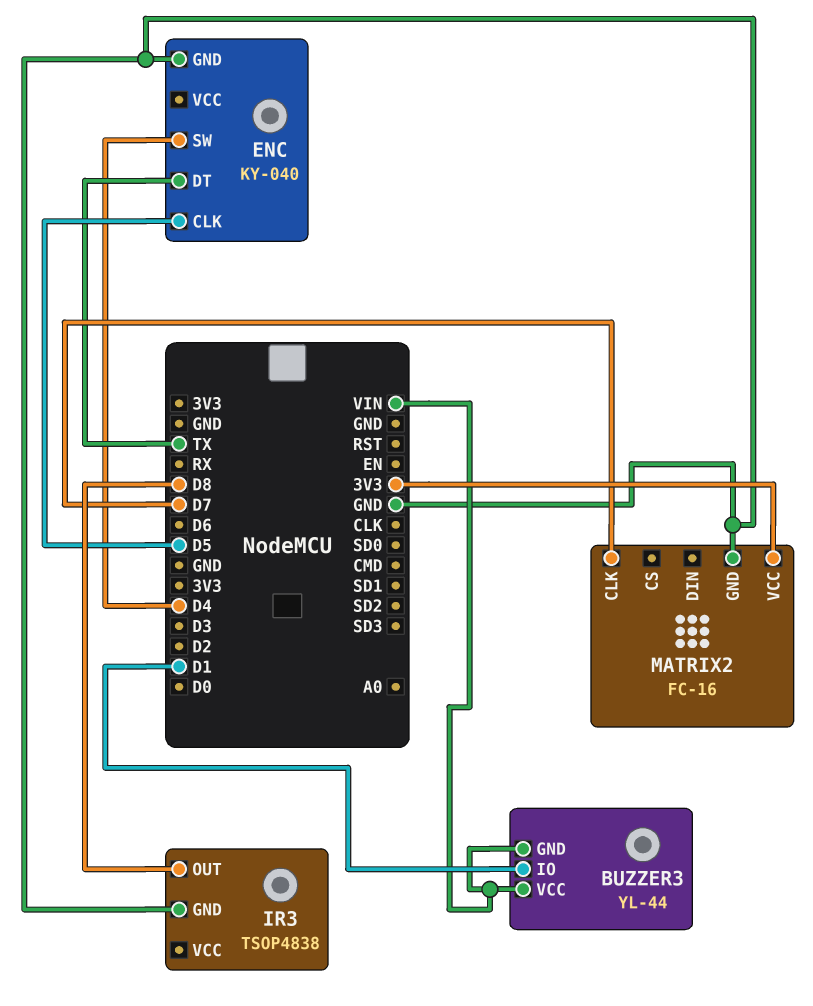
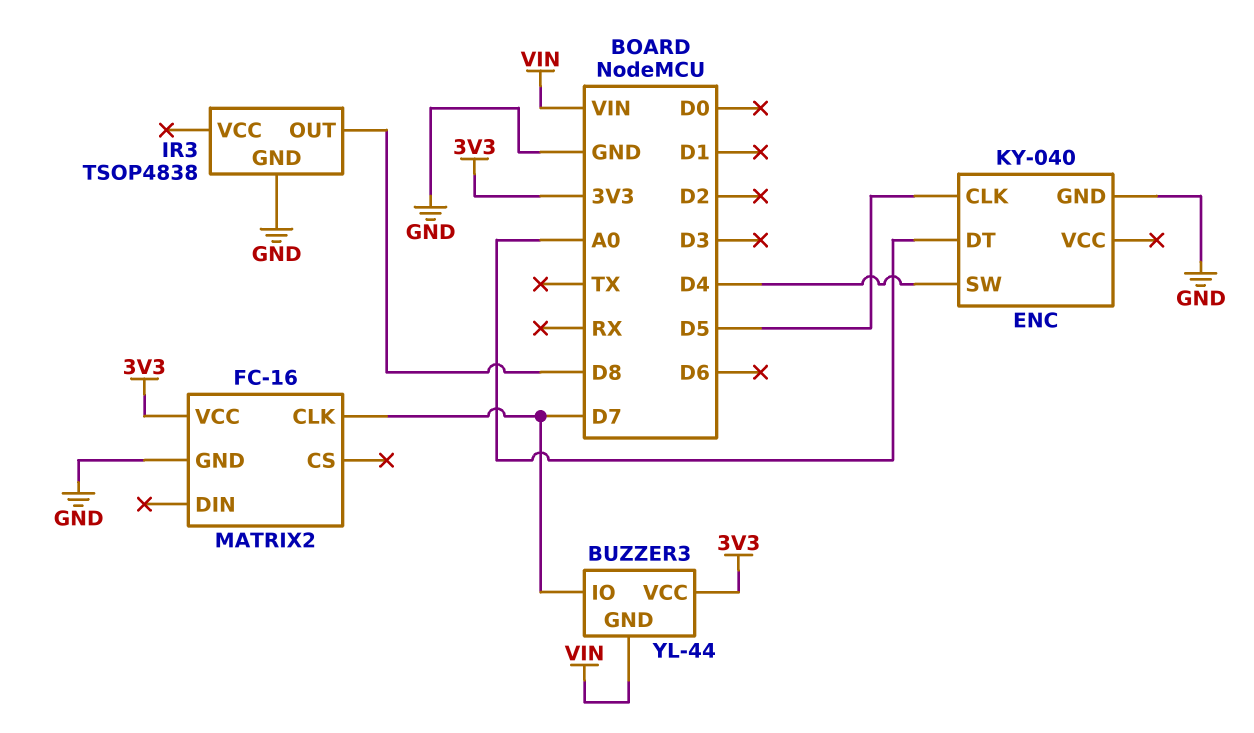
BUZZER3 pin IO: D1 -> D7
BUZZER3 pin VCC: VIN -> 3V3
ENC pin DT: TX -> A0

